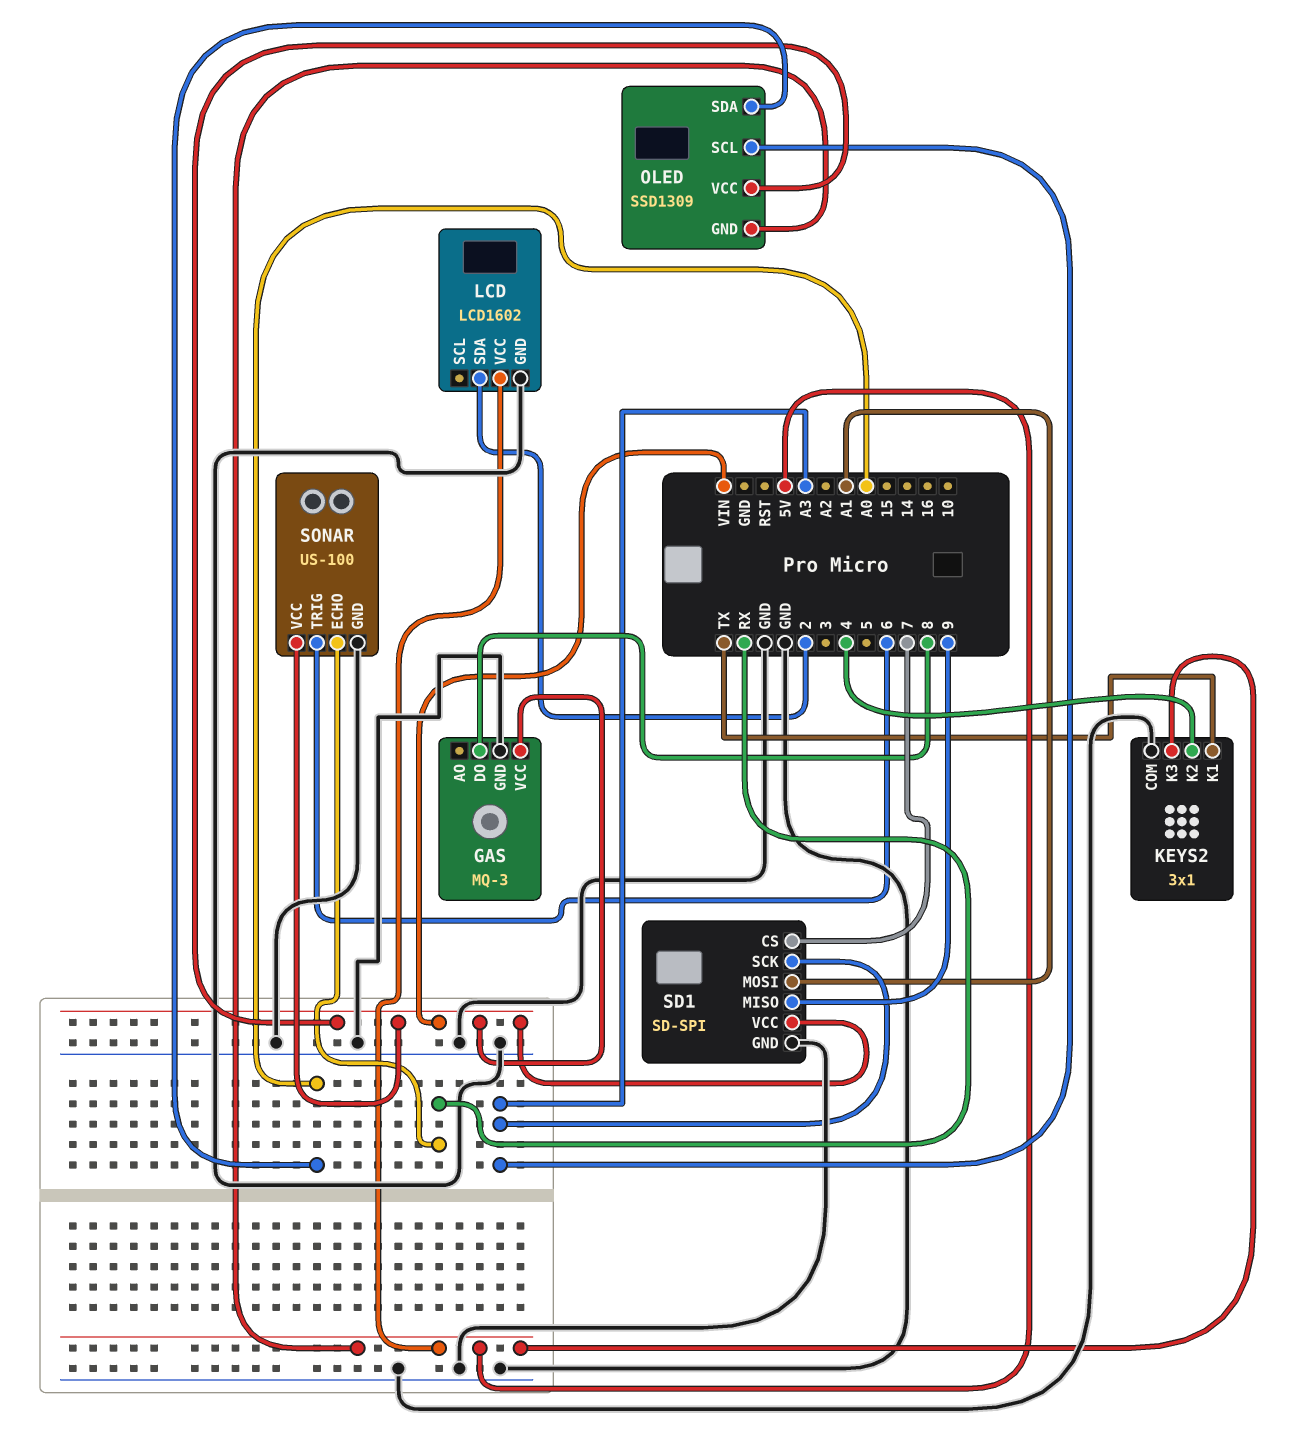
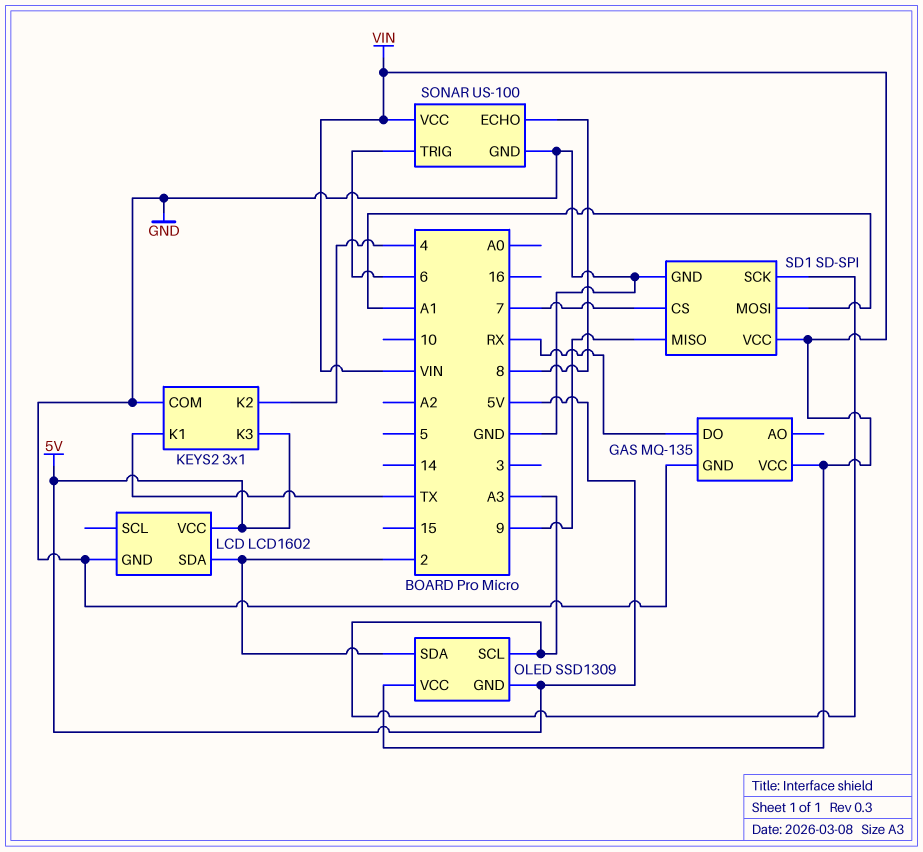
GAS: MQ-3 -> MQ-135
GAS pin DO: 8 -> RX
OLED pin SDA: A0 -> 2
SONAR pin ECHO: RX -> 8

